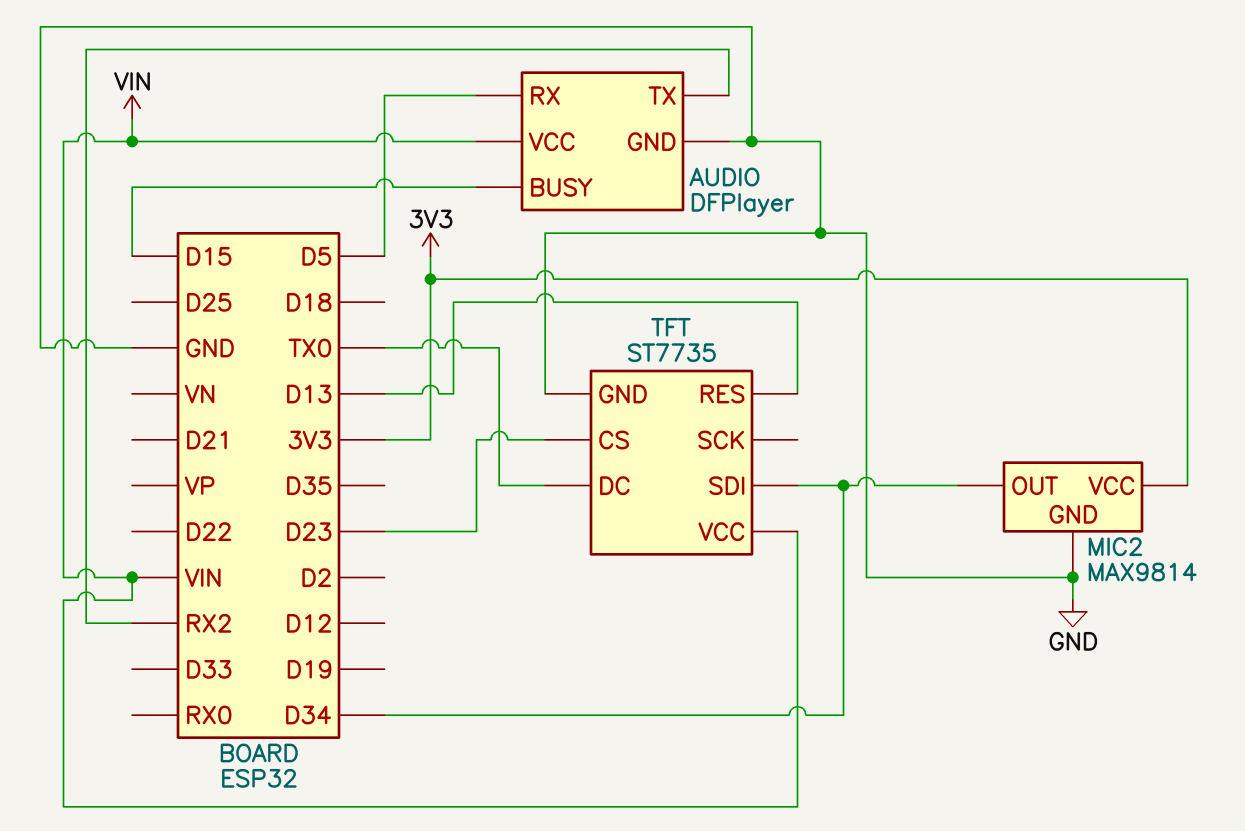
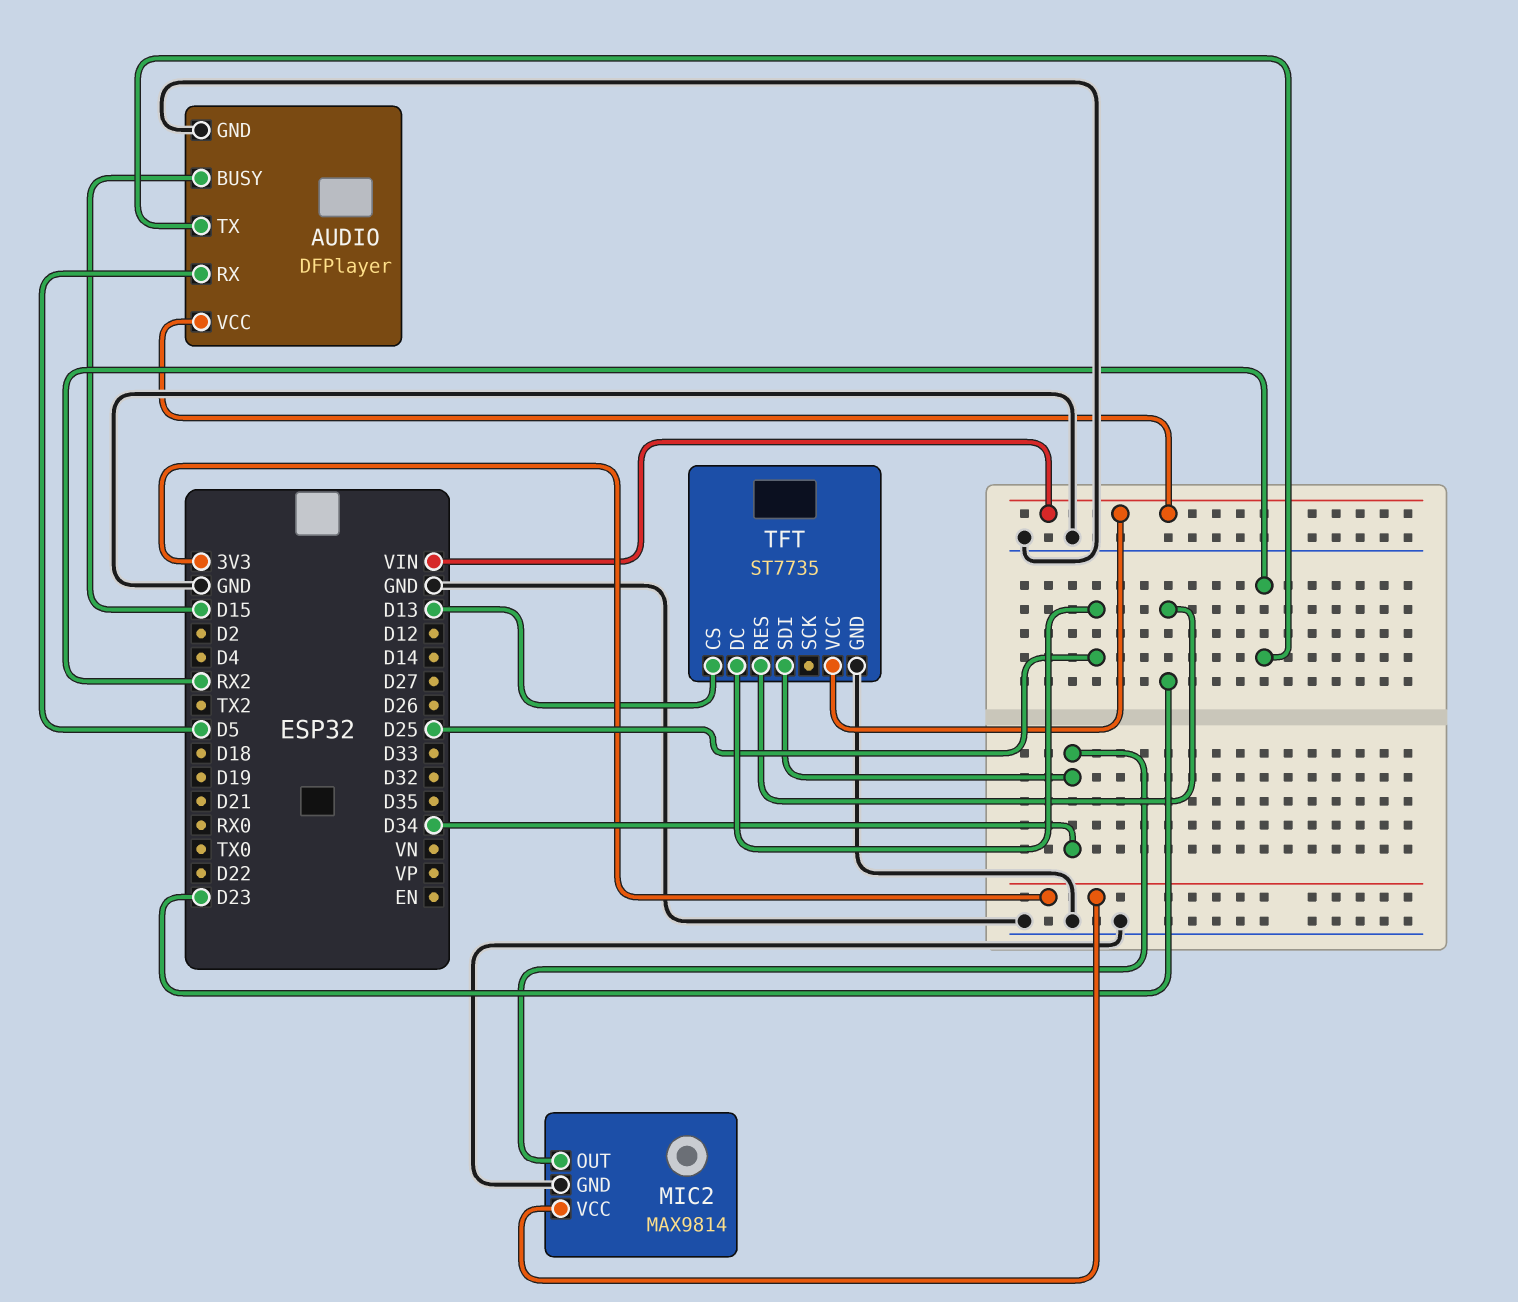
TFT pin CS: D23 -> D13
TFT pin DC: TX0 -> D25
TFT pin RES: D13 -> D23

